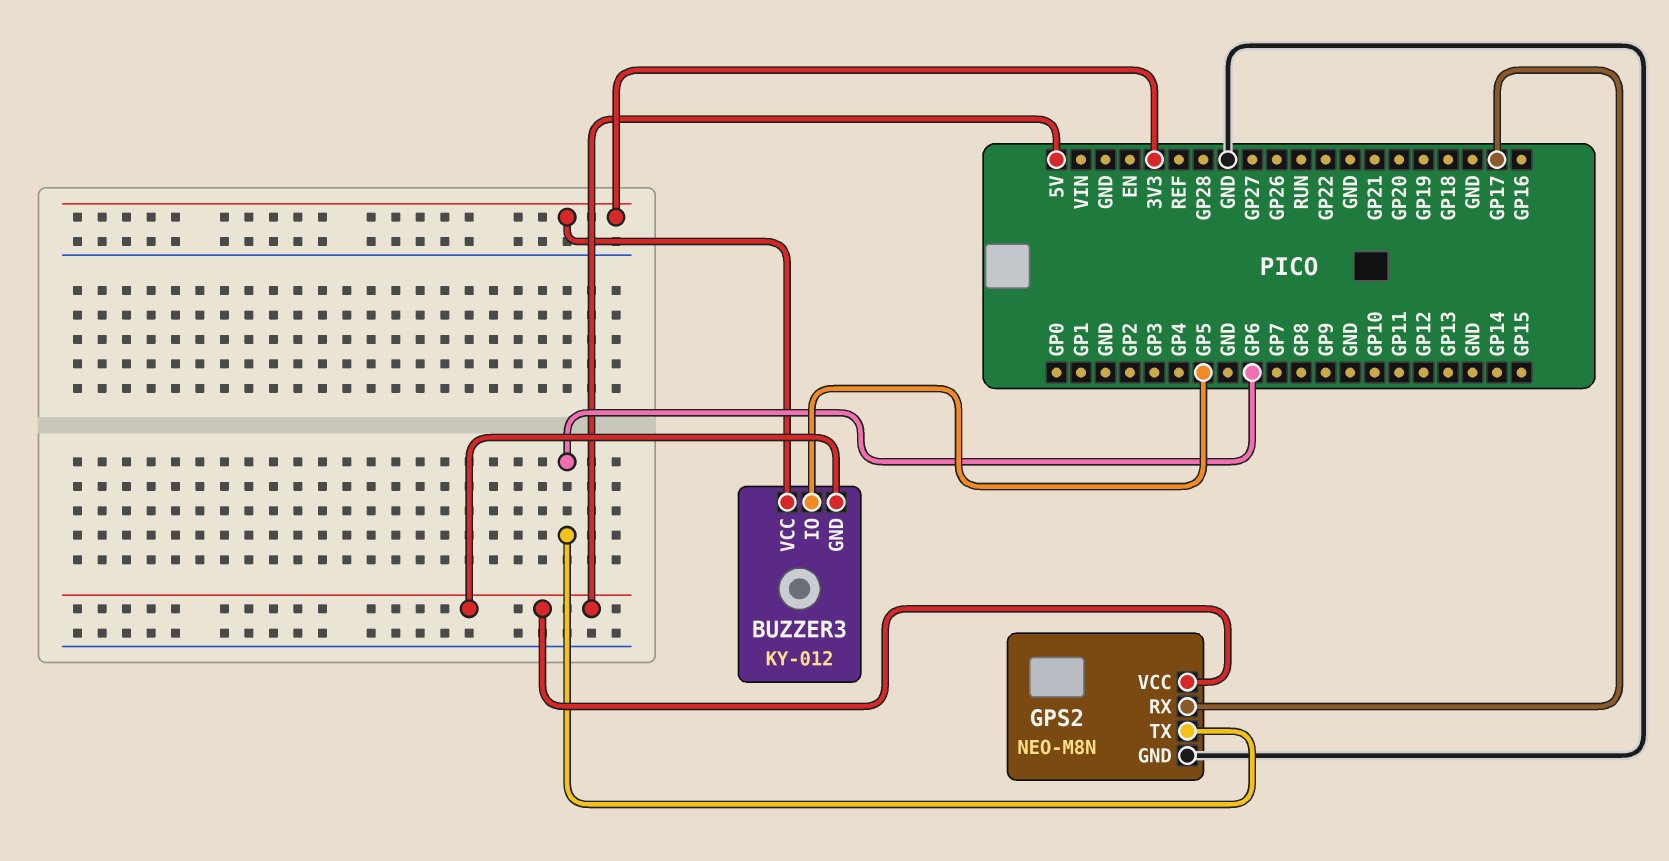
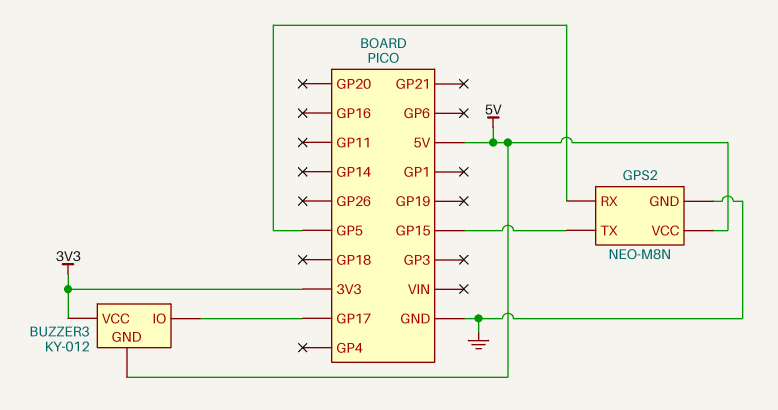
BUZZER3 pin IO: GP5 -> GP17
GPS2 pin RX: GP17 -> GP5
GPS2 pin TX: GP6 -> GP15

